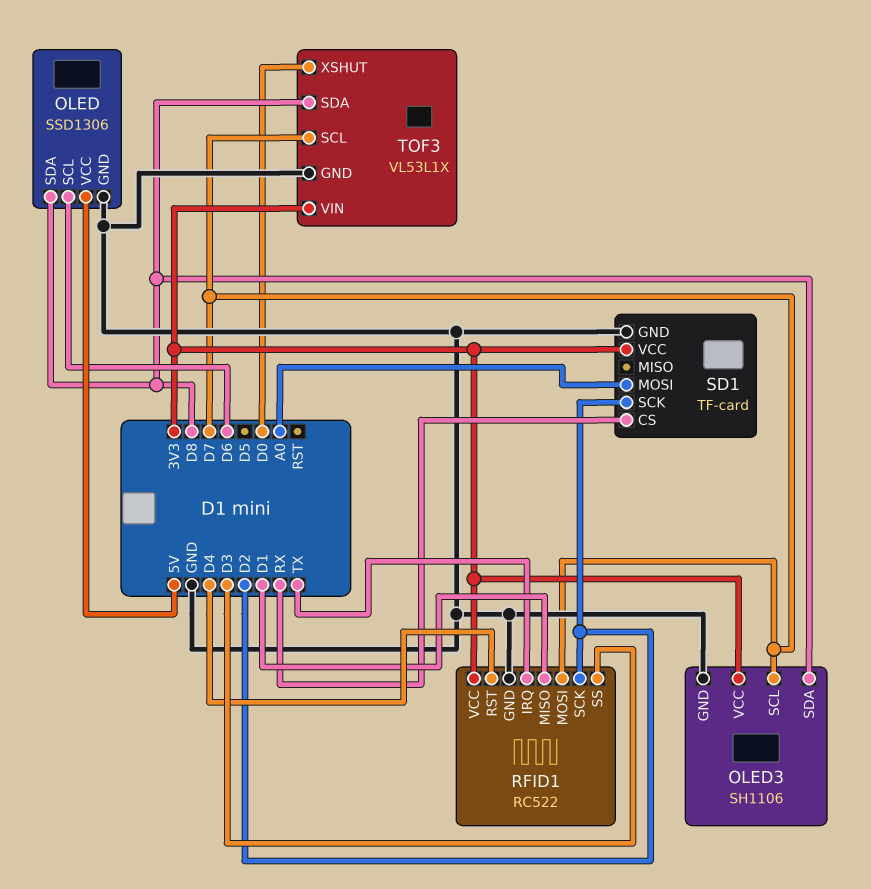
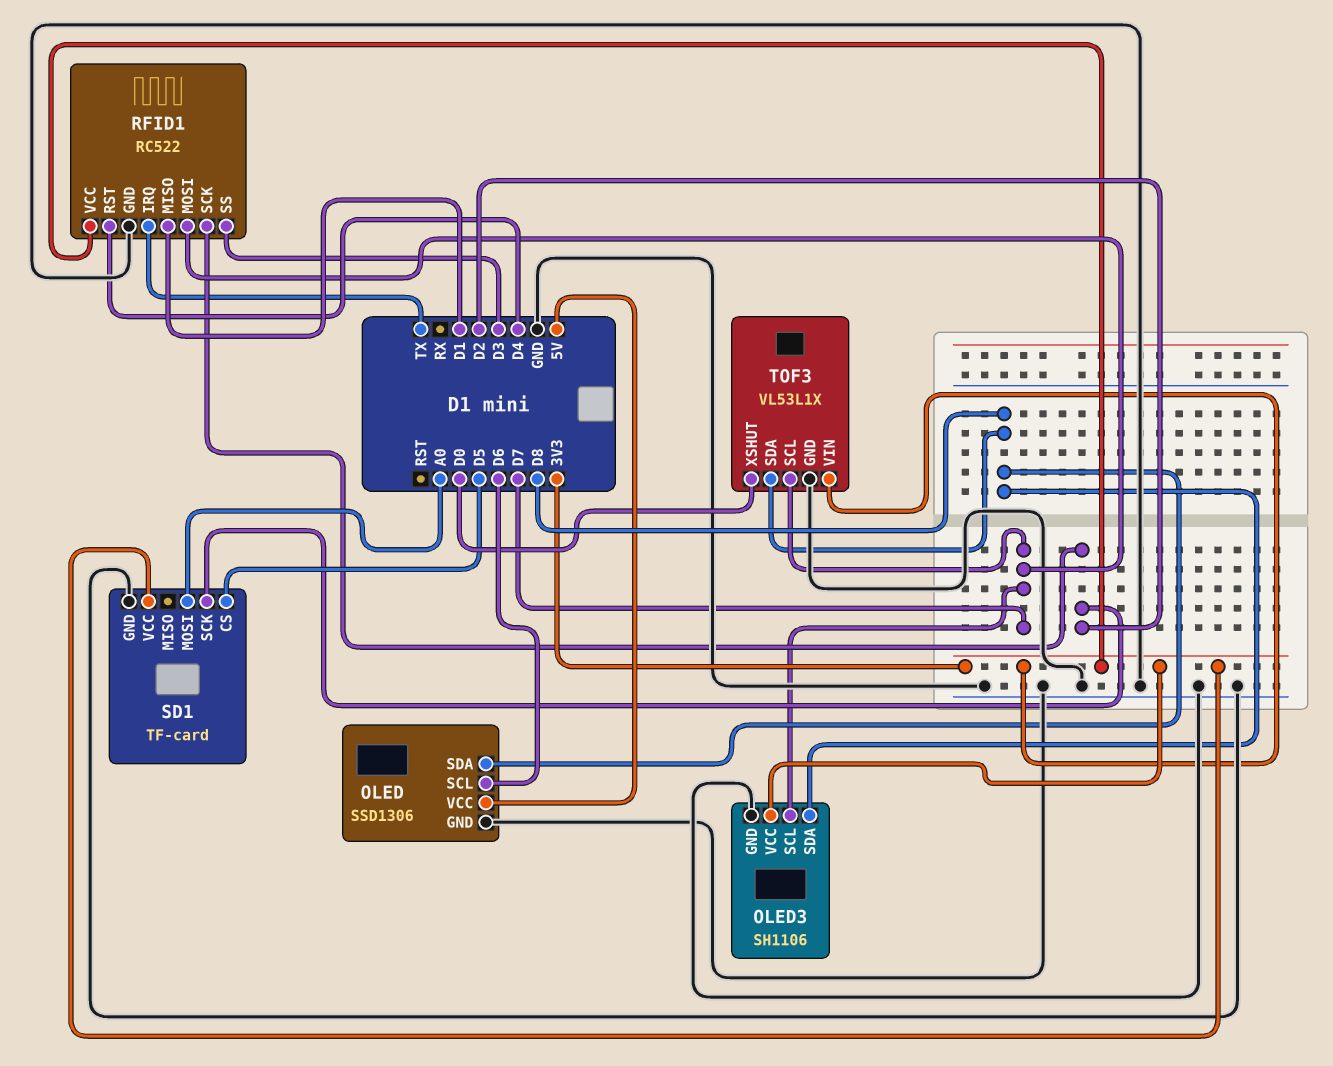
SD1 pin CS: RX -> D5

